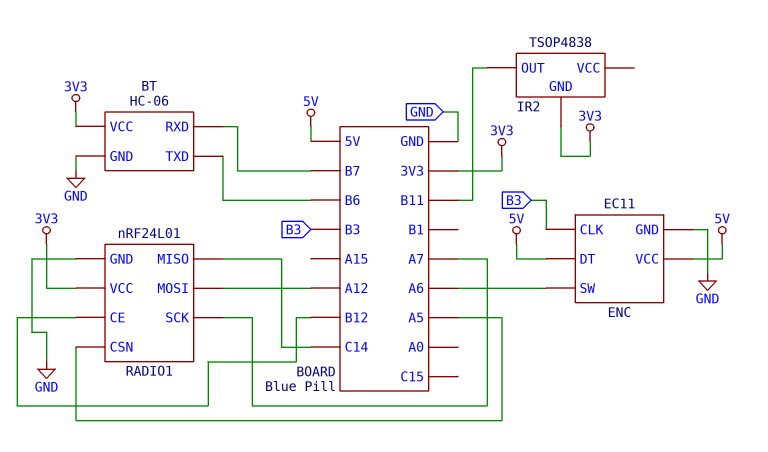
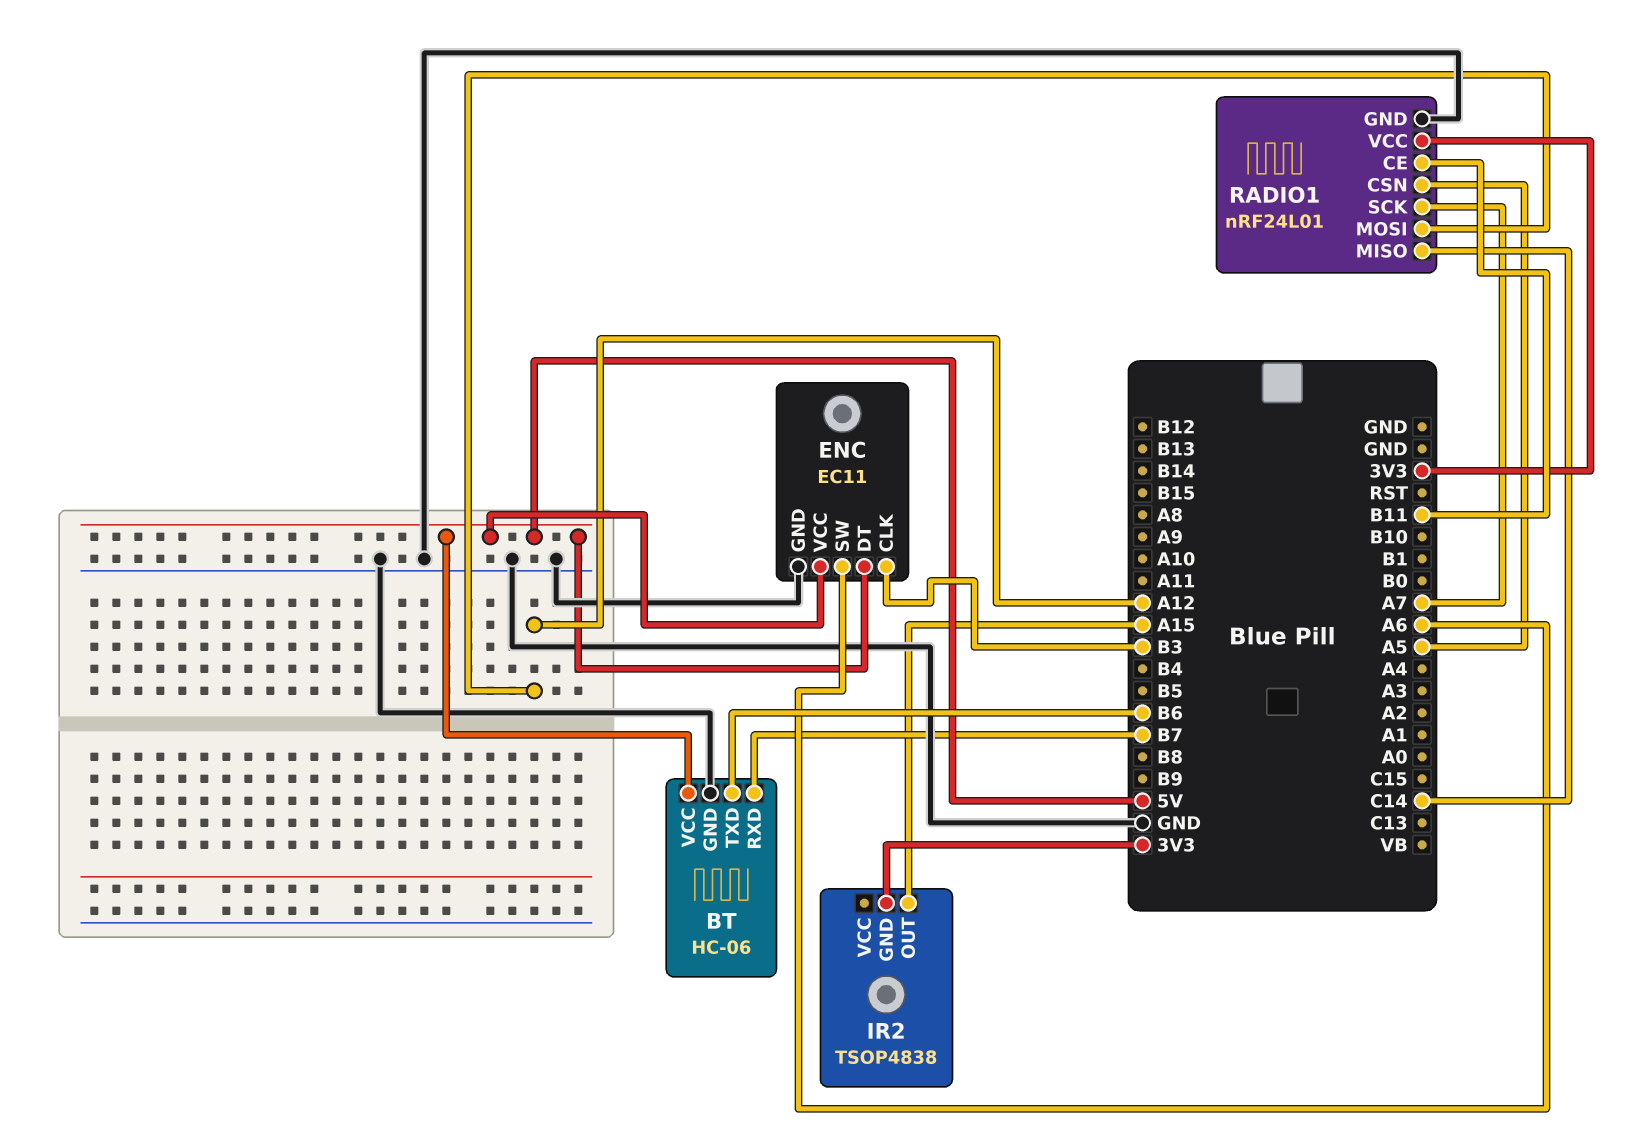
BT pin VCC: 3V3 -> 5V
IR2 pin OUT: B11 -> A15
RADIO1 pin CE: B12 -> B11

